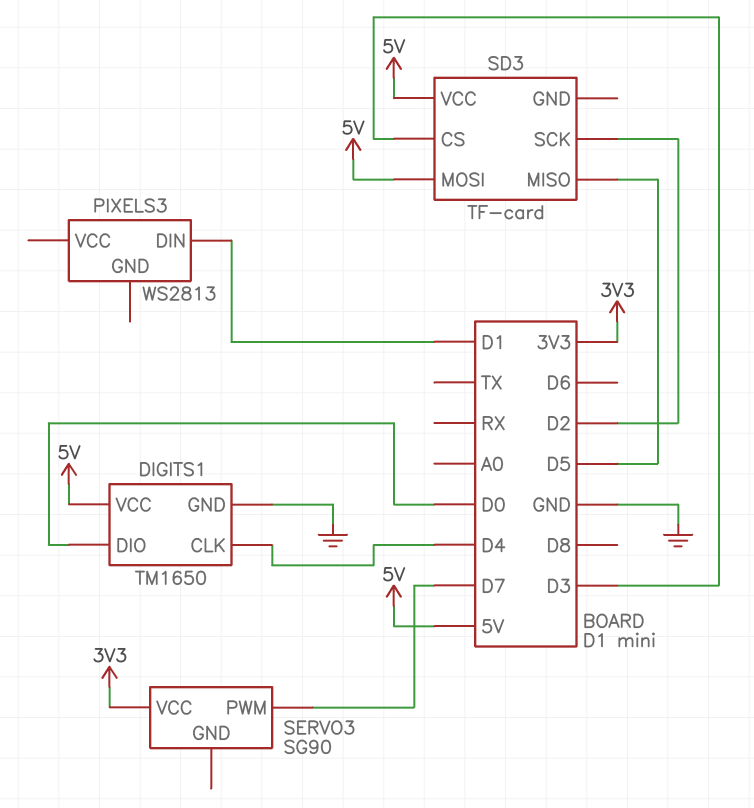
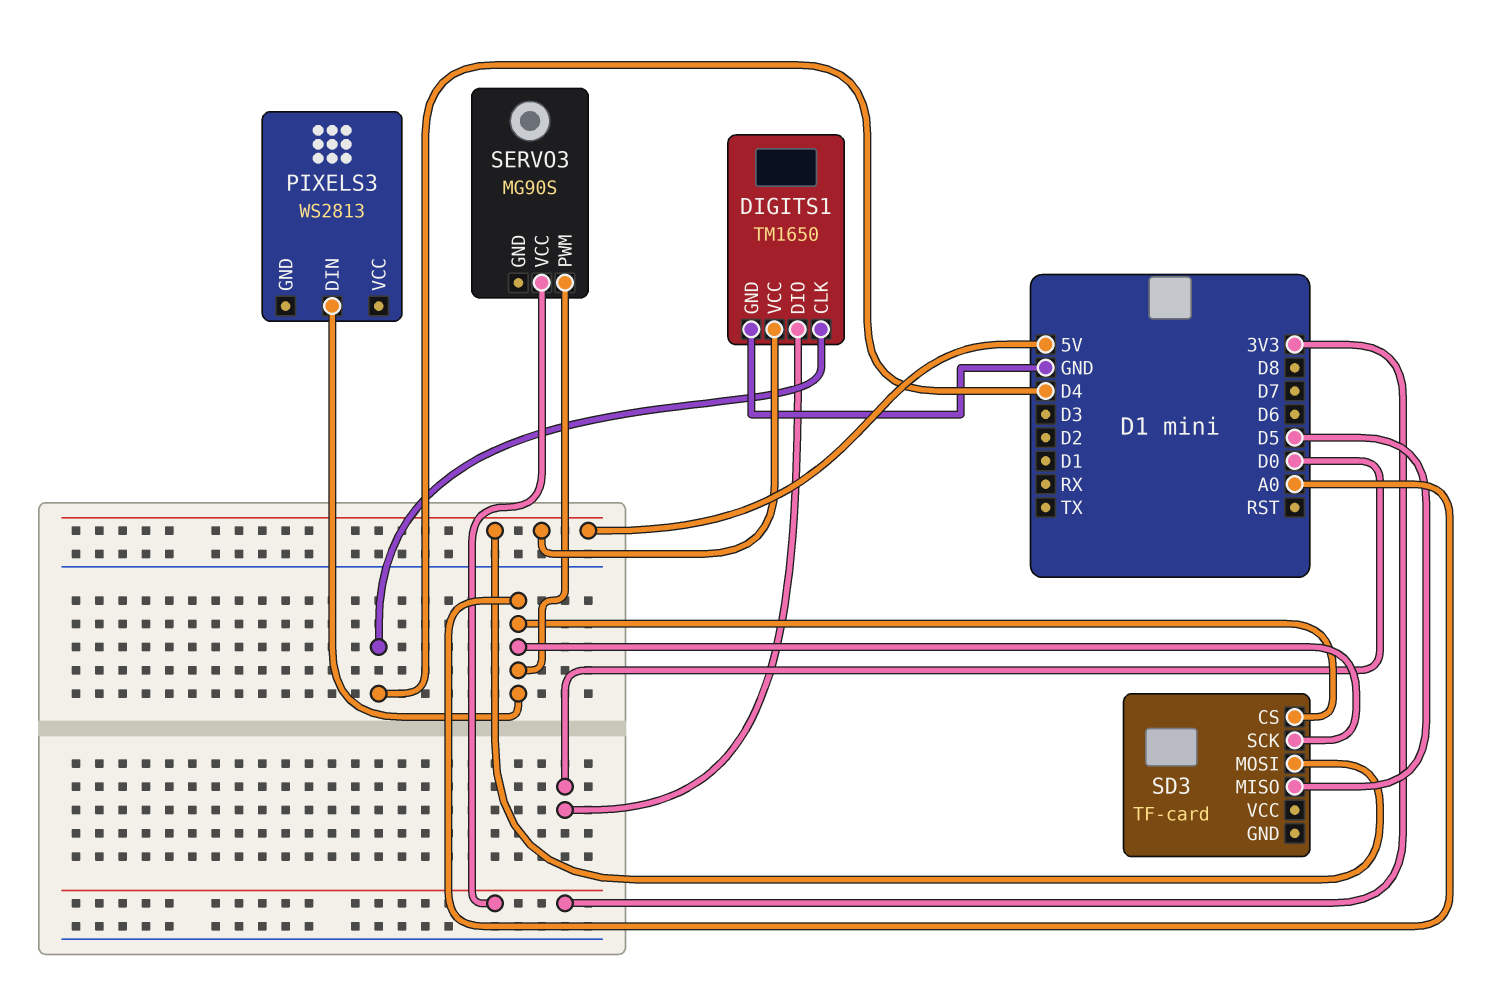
PIXELS3 pin DIN: D1 -> A0
SD3 pin CS: D3 -> A0
SD3 pin SCK: D2 -> A0
SD3 pin VCC: 5V -> none
SERVO3: SG90 -> MG90S
SERVO3 pin PWM: D7 -> A0

